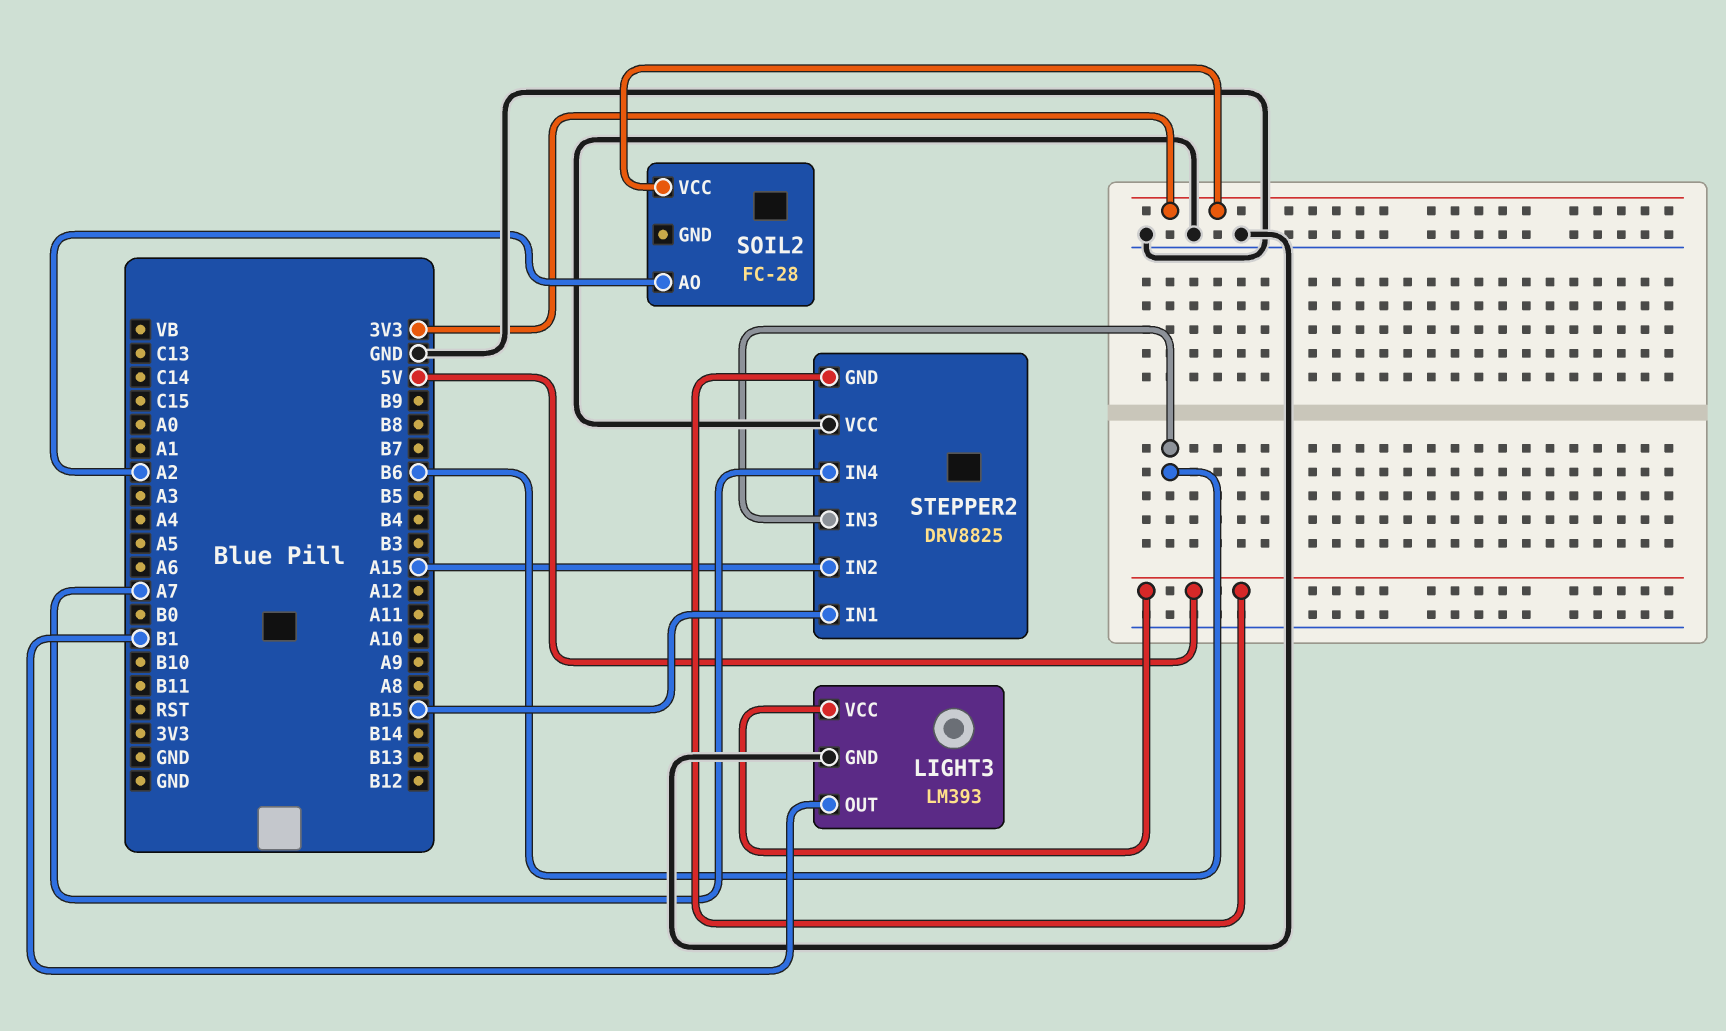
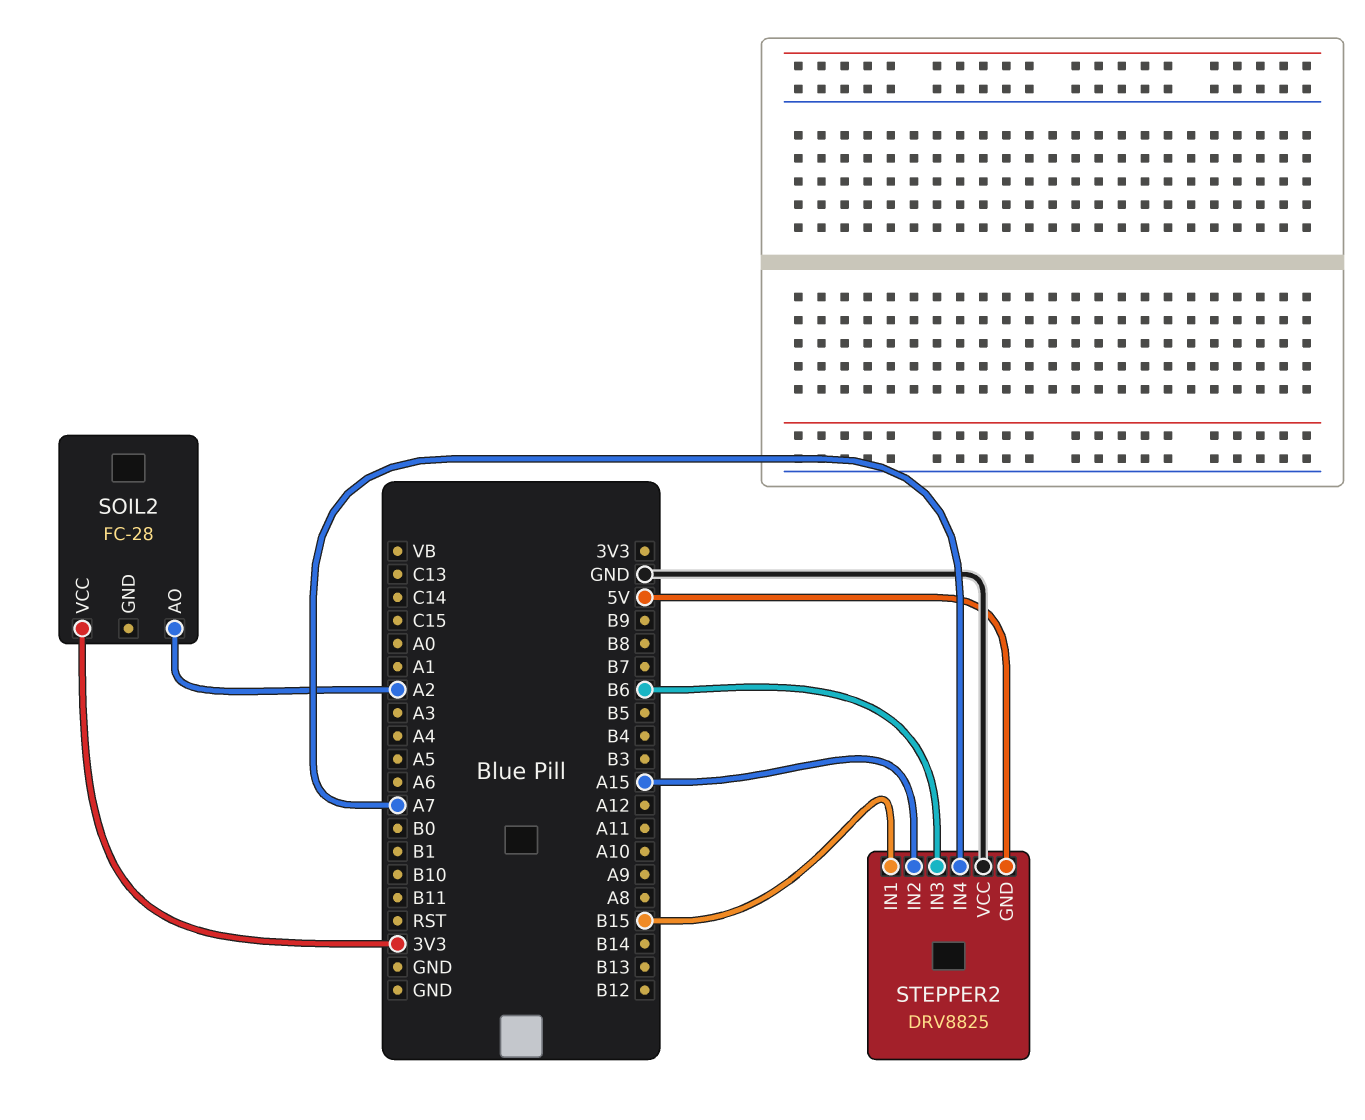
LIGHT3: LM393 -> none
LIGHT3 pin GND: GND -> none
LIGHT3 pin OUT: B1 -> none
LIGHT3 pin VCC: 5V -> none

